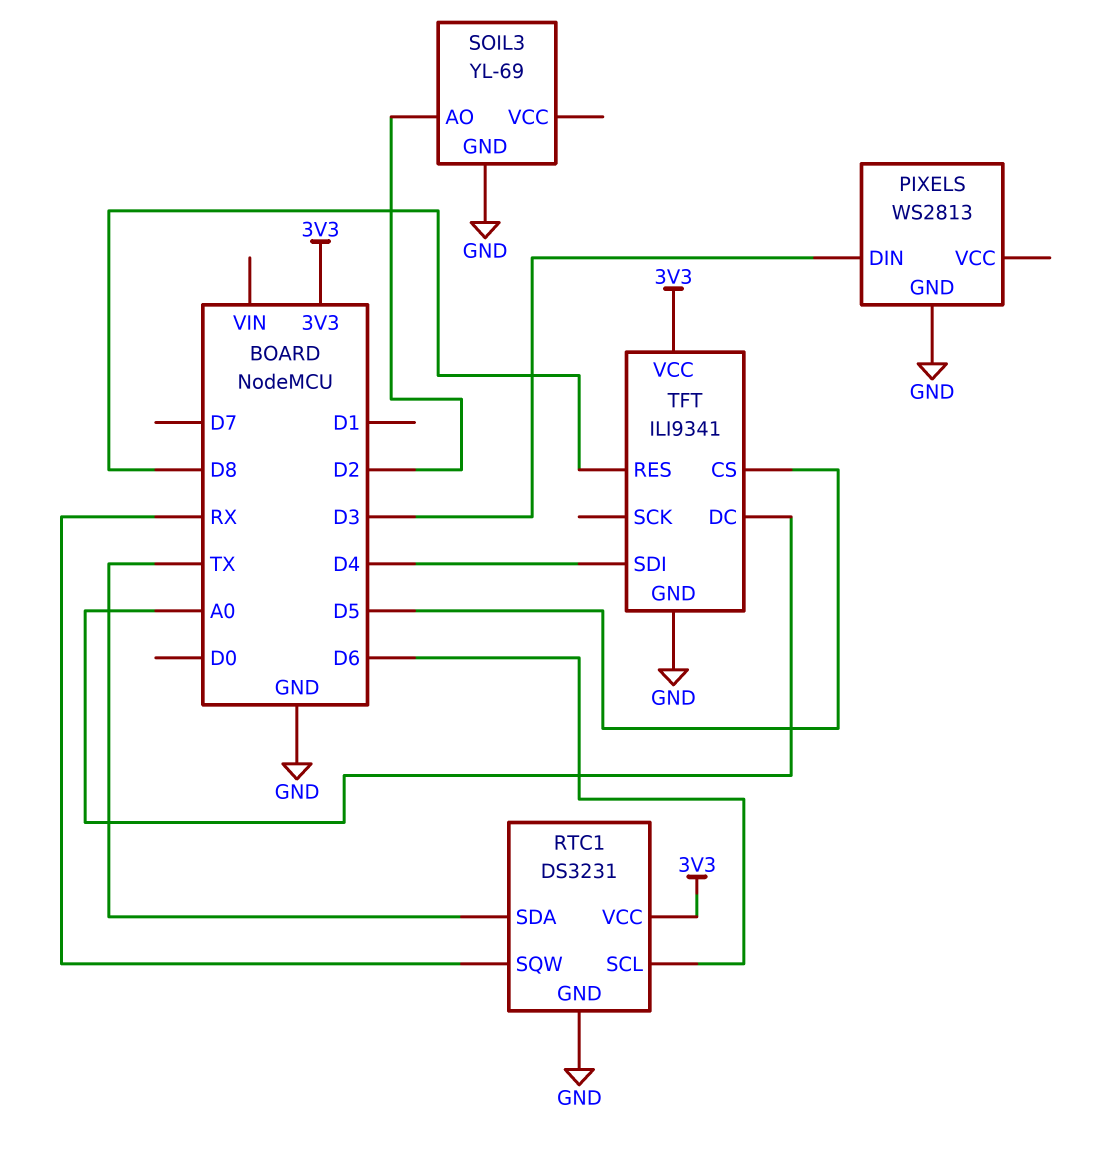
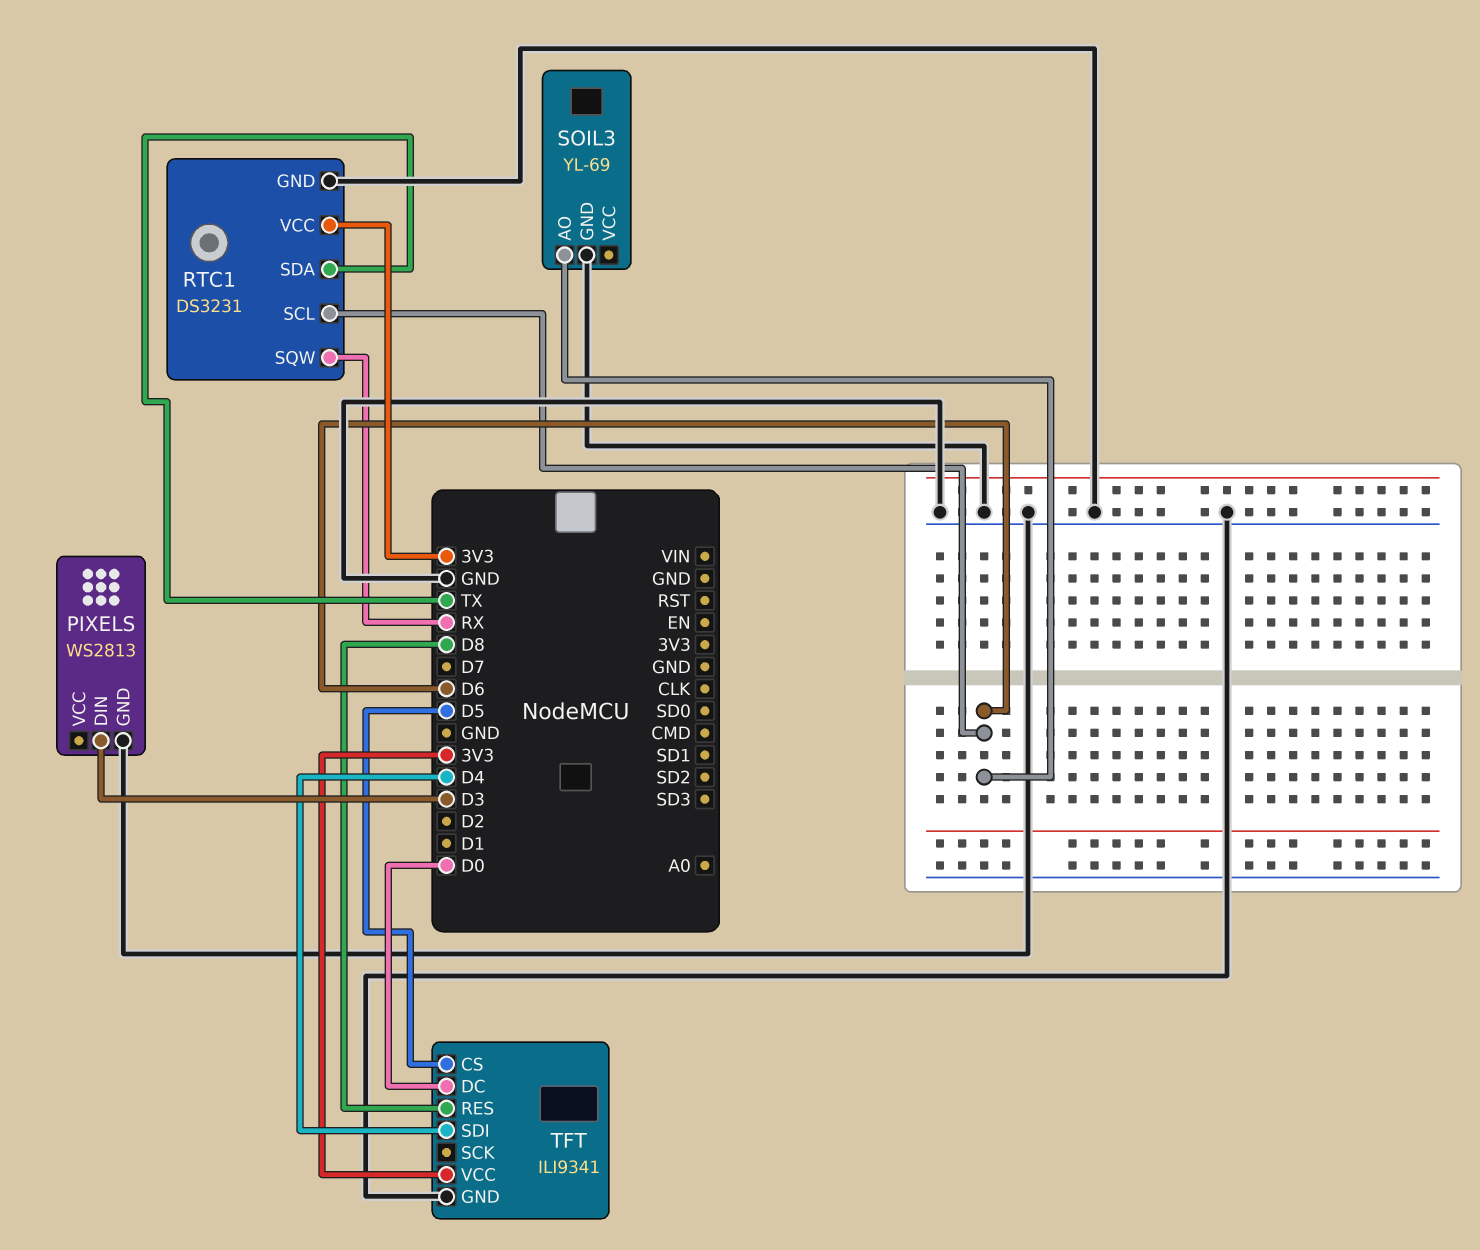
SOIL3 pin AO: D2 -> D6
TFT pin DC: A0 -> D0

